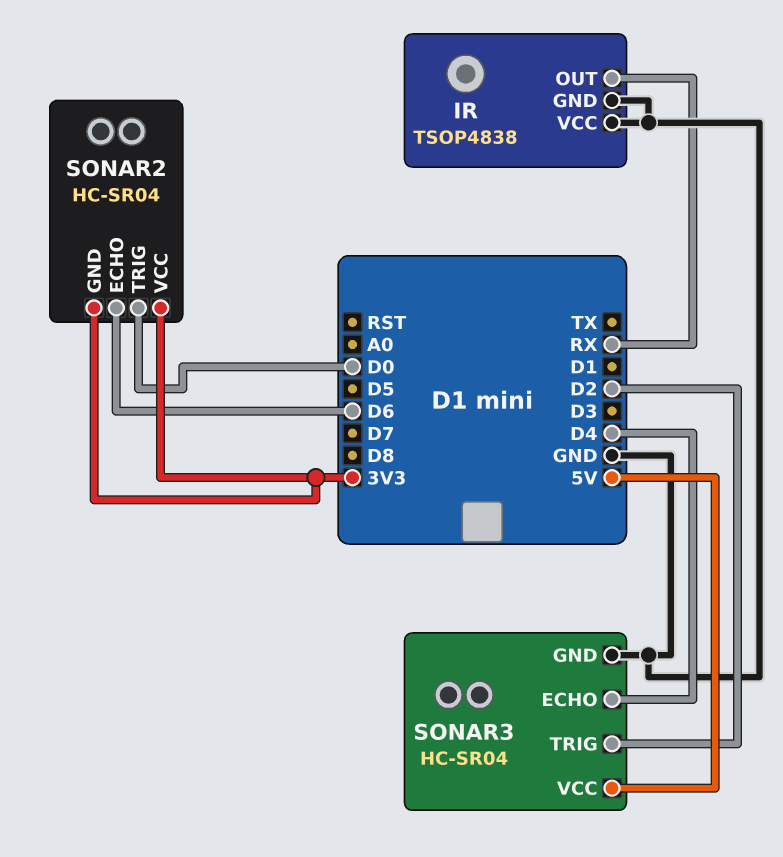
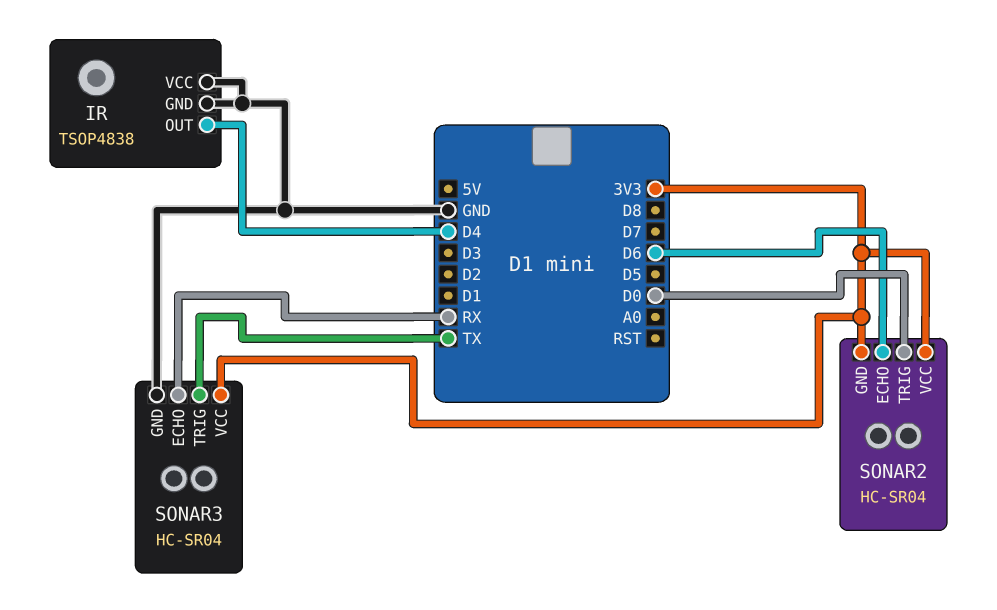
IR pin OUT: RX -> D4
SONAR3 pin ECHO: D4 -> RX
SONAR3 pin TRIG: D2 -> TX
SONAR3 pin VCC: 5V -> 3V3

